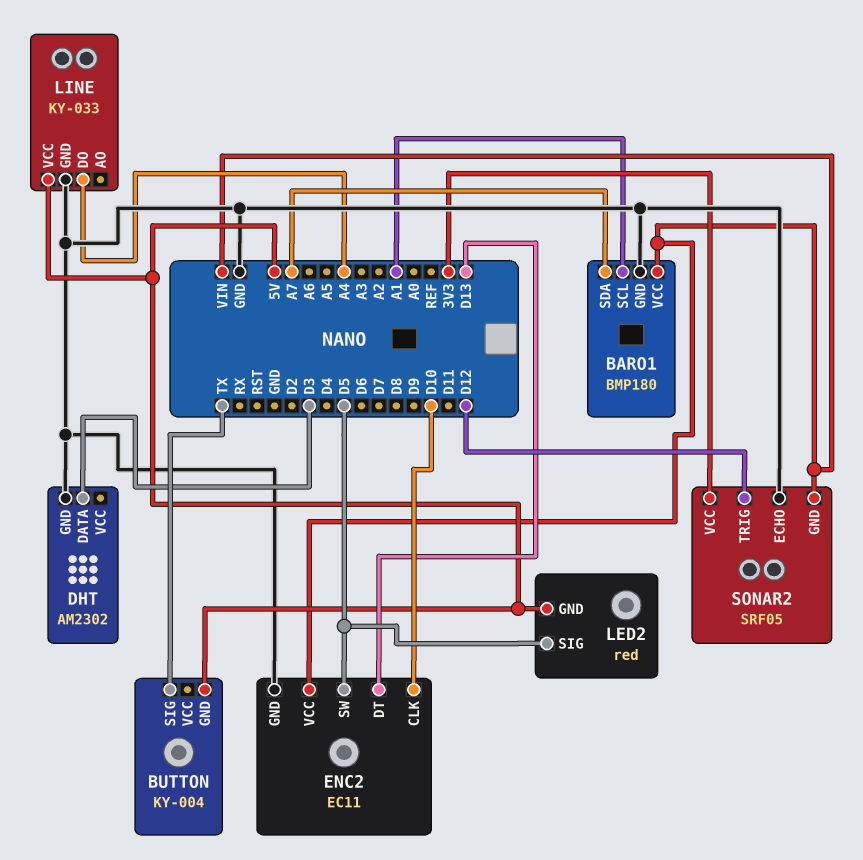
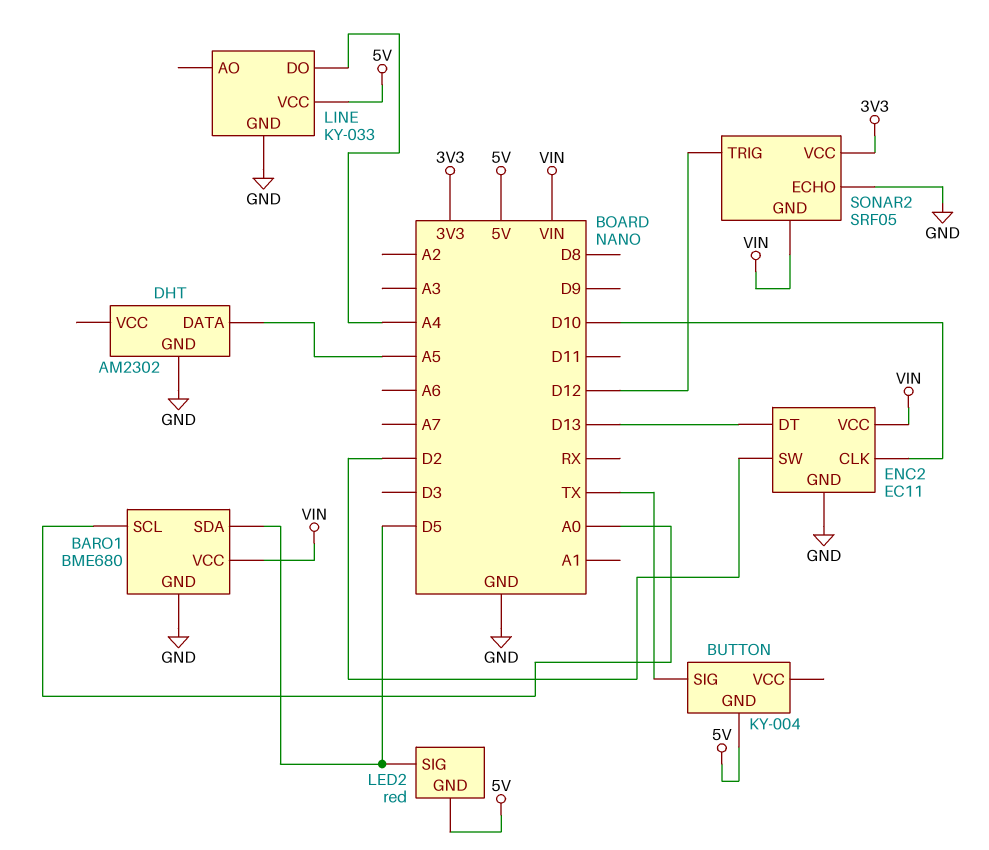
BARO1: BMP180 -> BME680
BARO1 pin SCL: A1 -> A0
BARO1 pin SDA: A7 -> D5
DHT pin DATA: D3 -> A5
ENC2 pin SW: D5 -> D2

